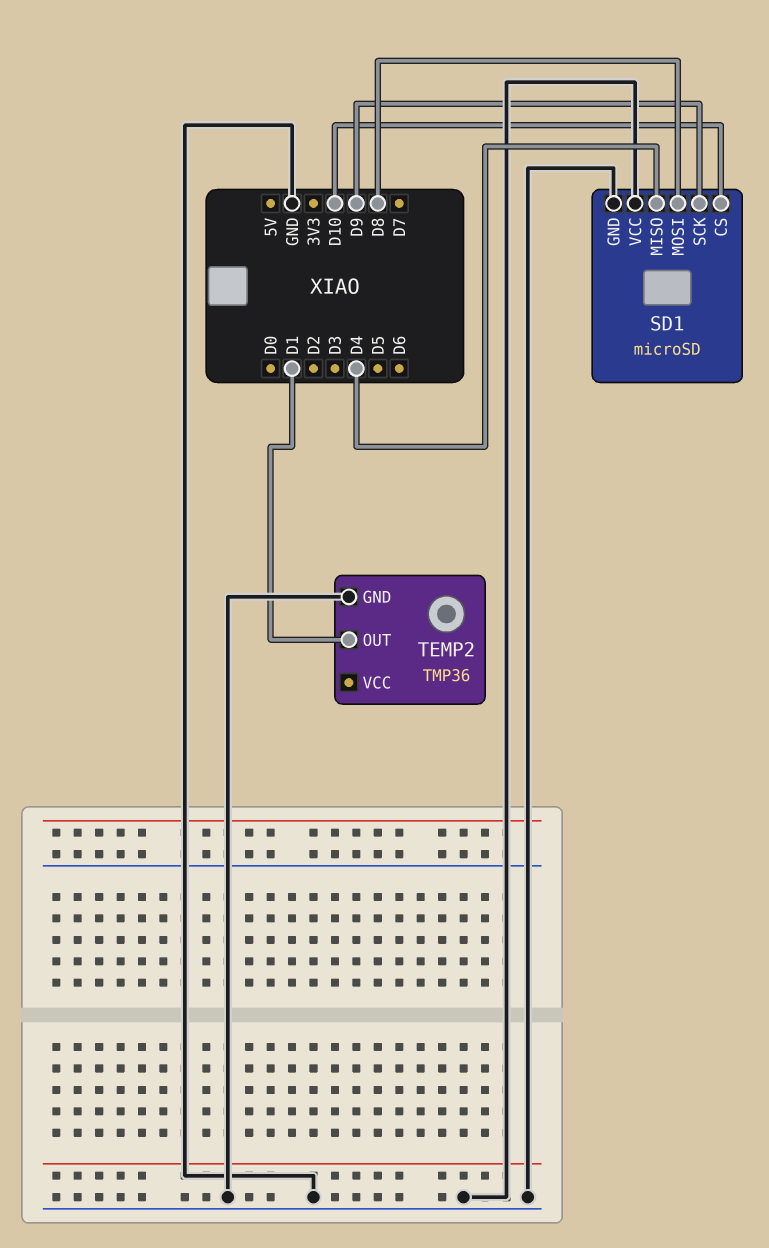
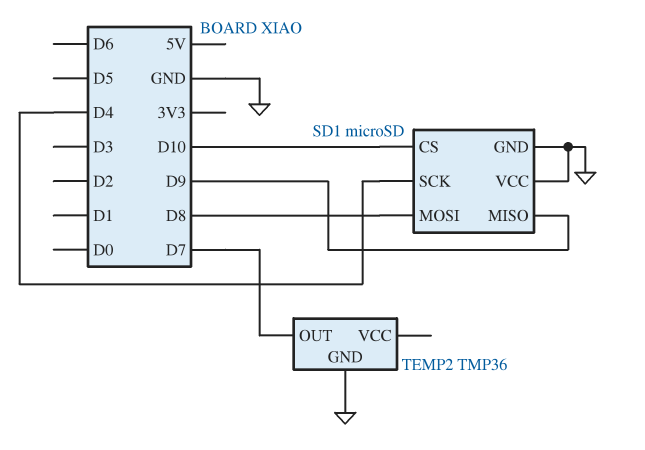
SD1 pin MISO: D4 -> D9
SD1 pin SCK: D9 -> D4
TEMP2 pin OUT: D1 -> D7

